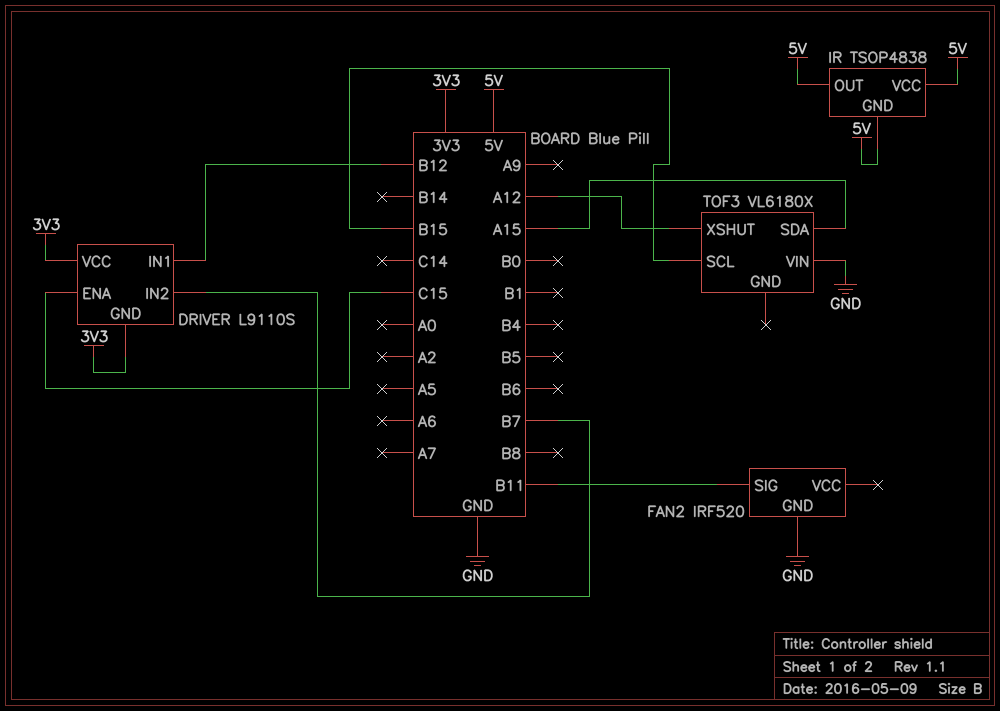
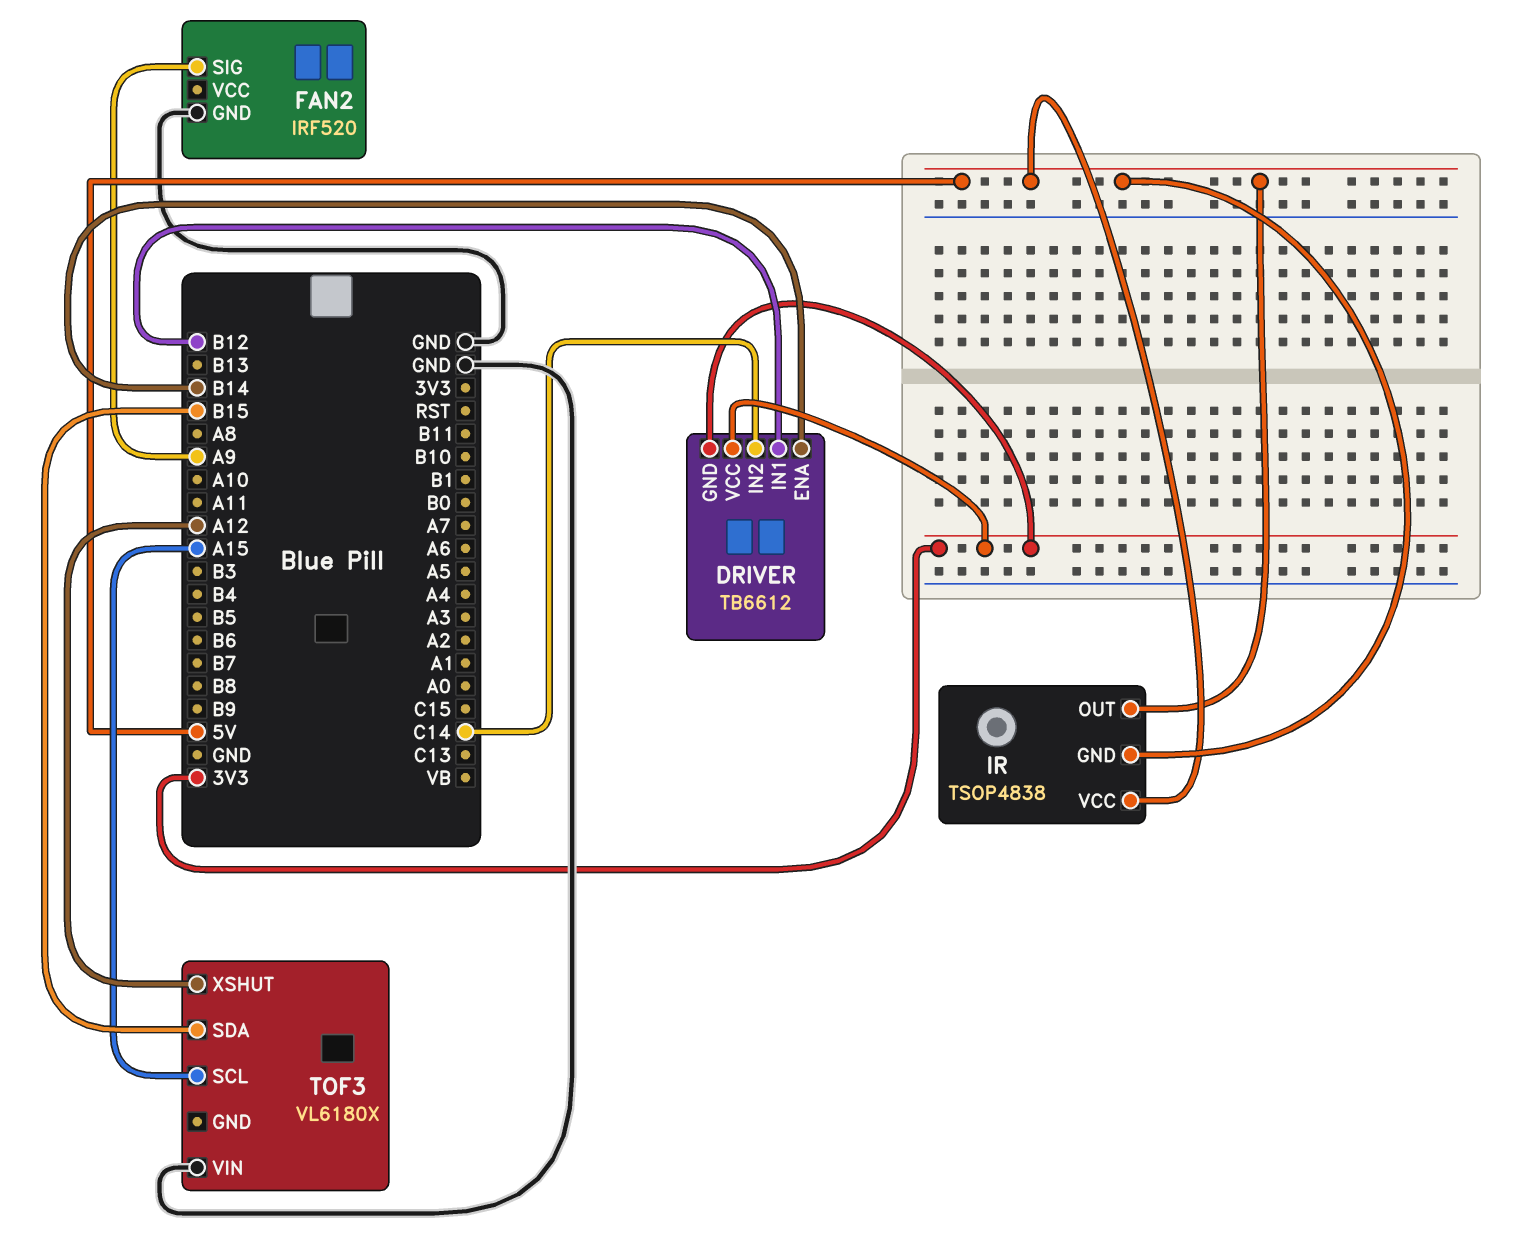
DRIVER: L9110S -> TB6612
DRIVER pin ENA: C15 -> B14
DRIVER pin IN2: B7 -> C14
FAN2 pin SIG: B11 -> A9
TOF3 pin SCL: B15 -> A15
TOF3 pin SDA: A15 -> B15

